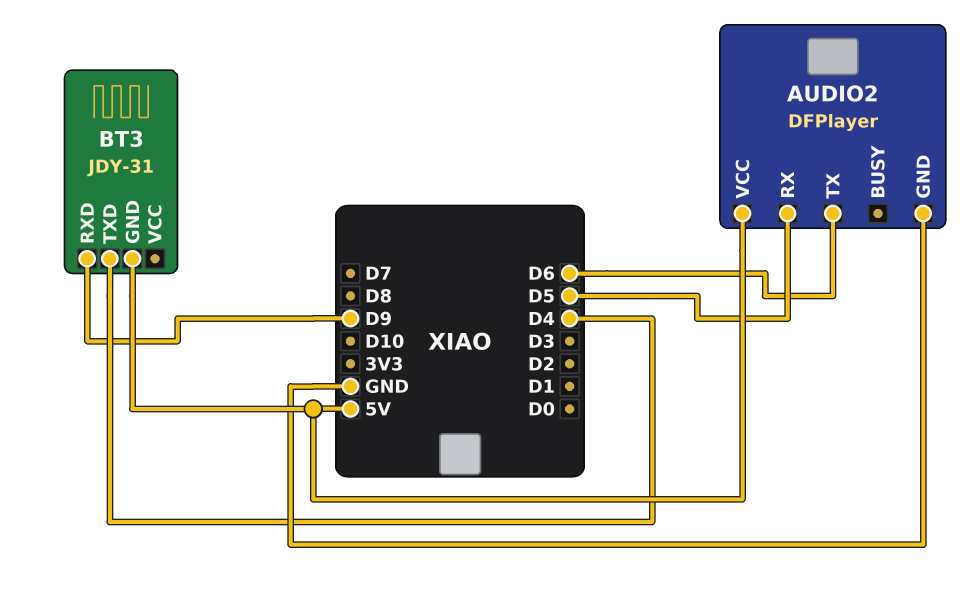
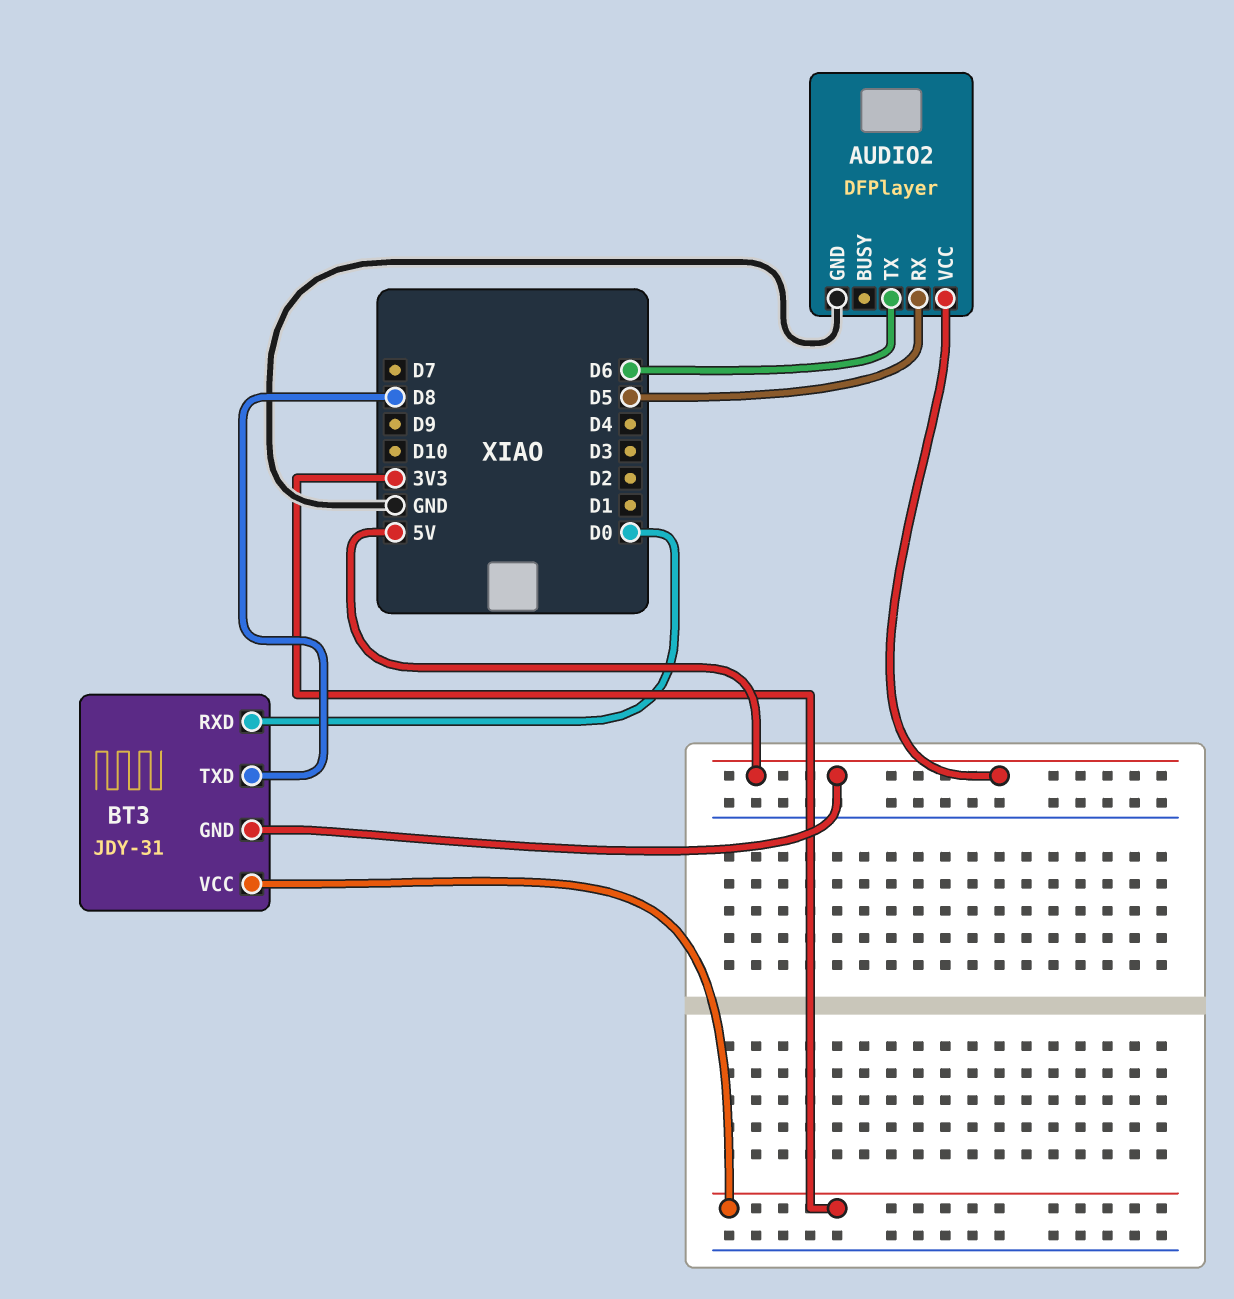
BT3 pin RXD: D9 -> D0
BT3 pin TXD: D4 -> D8
BT3 pin VCC: none -> 3V3

